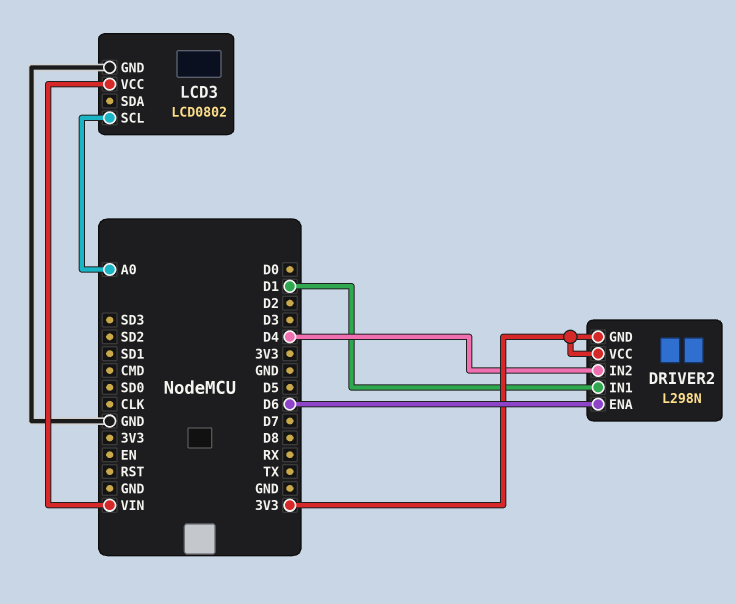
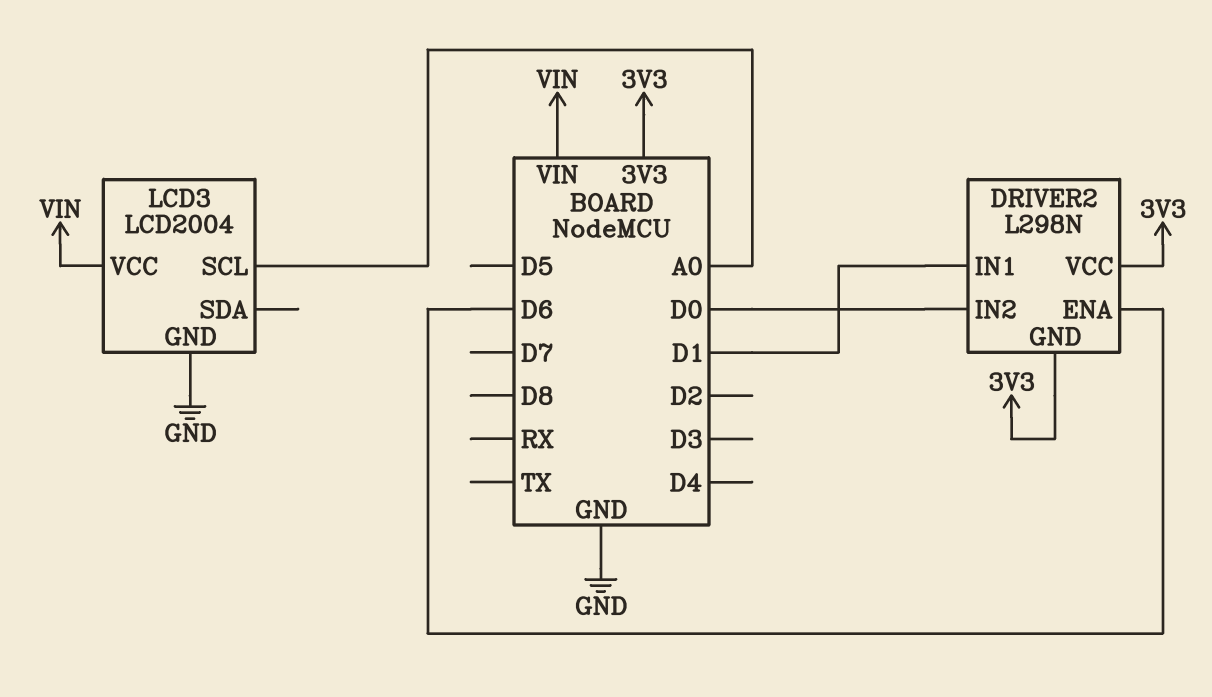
DRIVER2 pin IN2: D4 -> D0
LCD3: LCD0802 -> LCD2004

